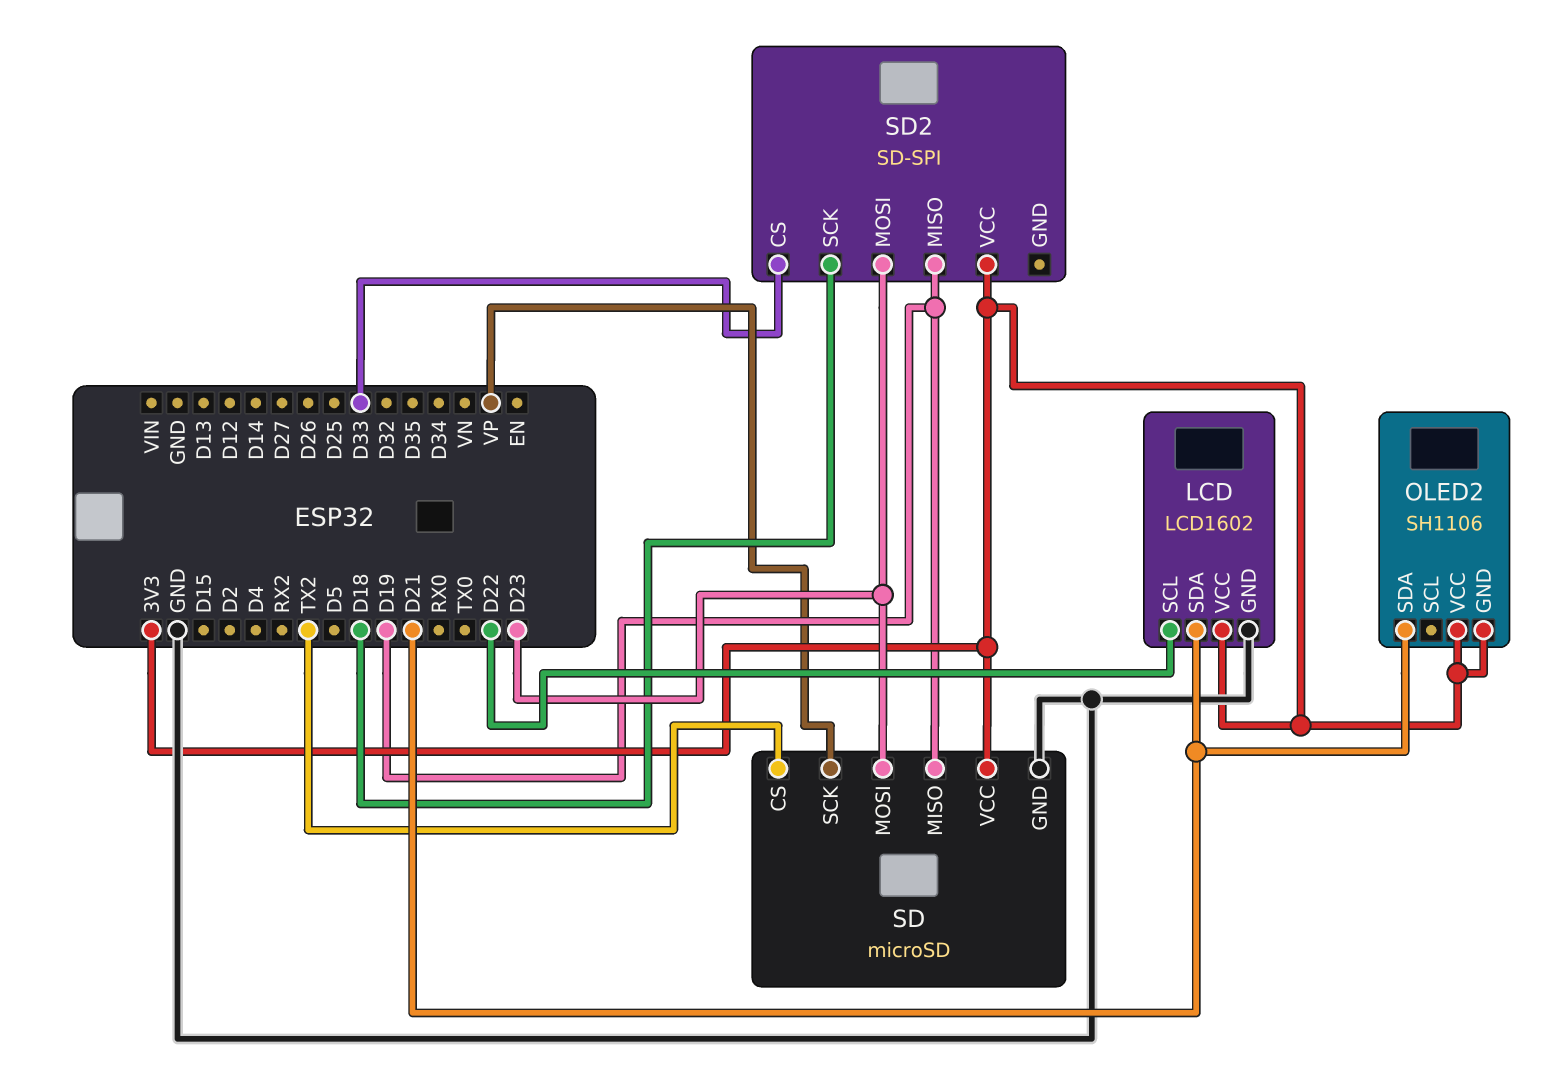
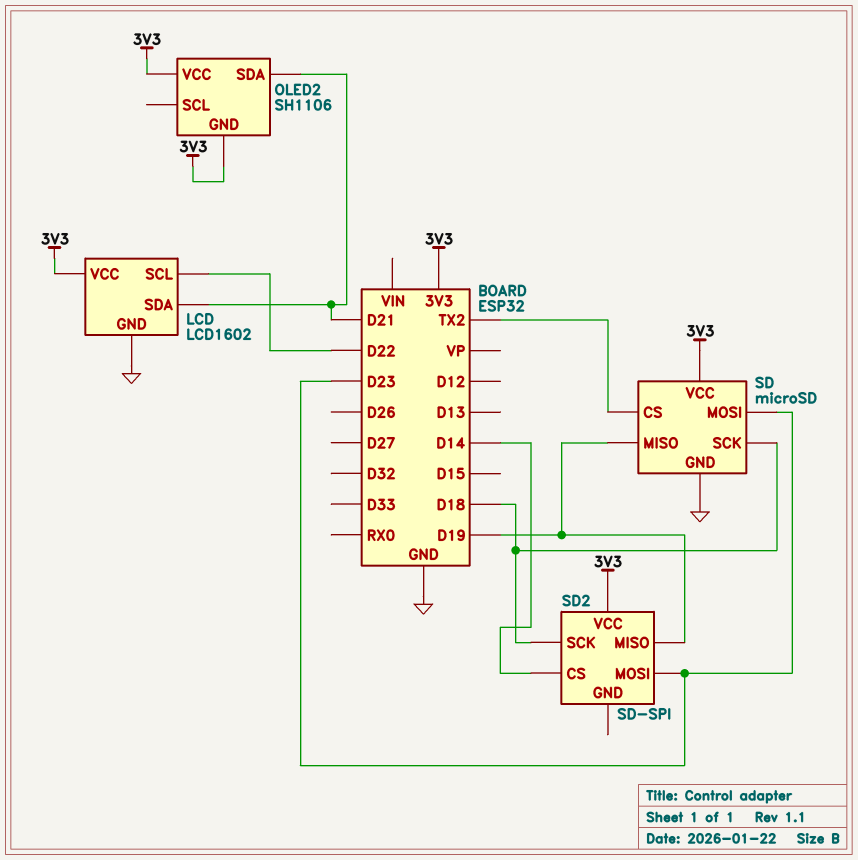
SD pin SCK: VP -> D18
SD2 pin CS: D33 -> D14

